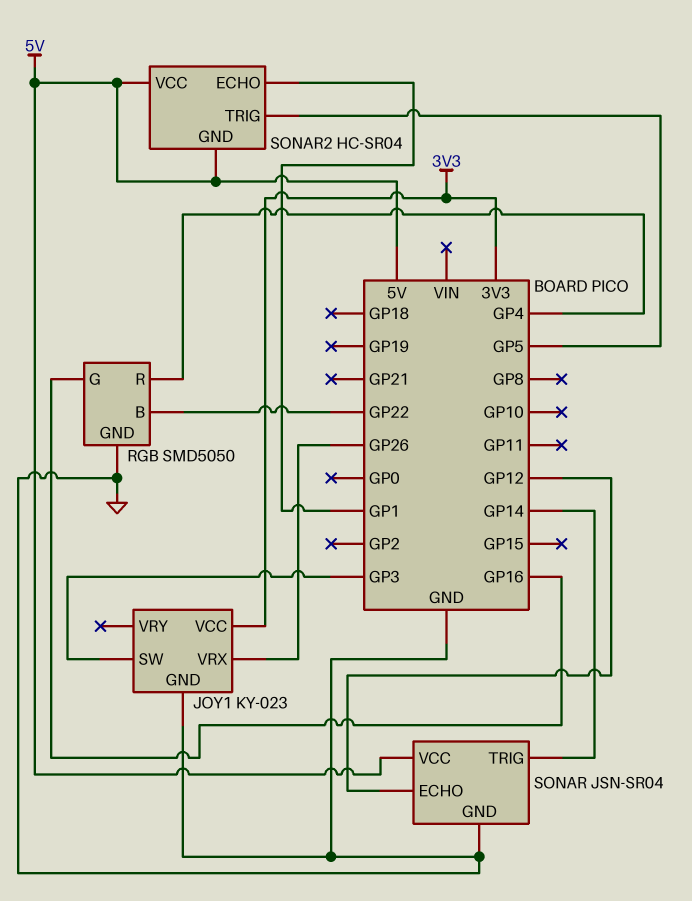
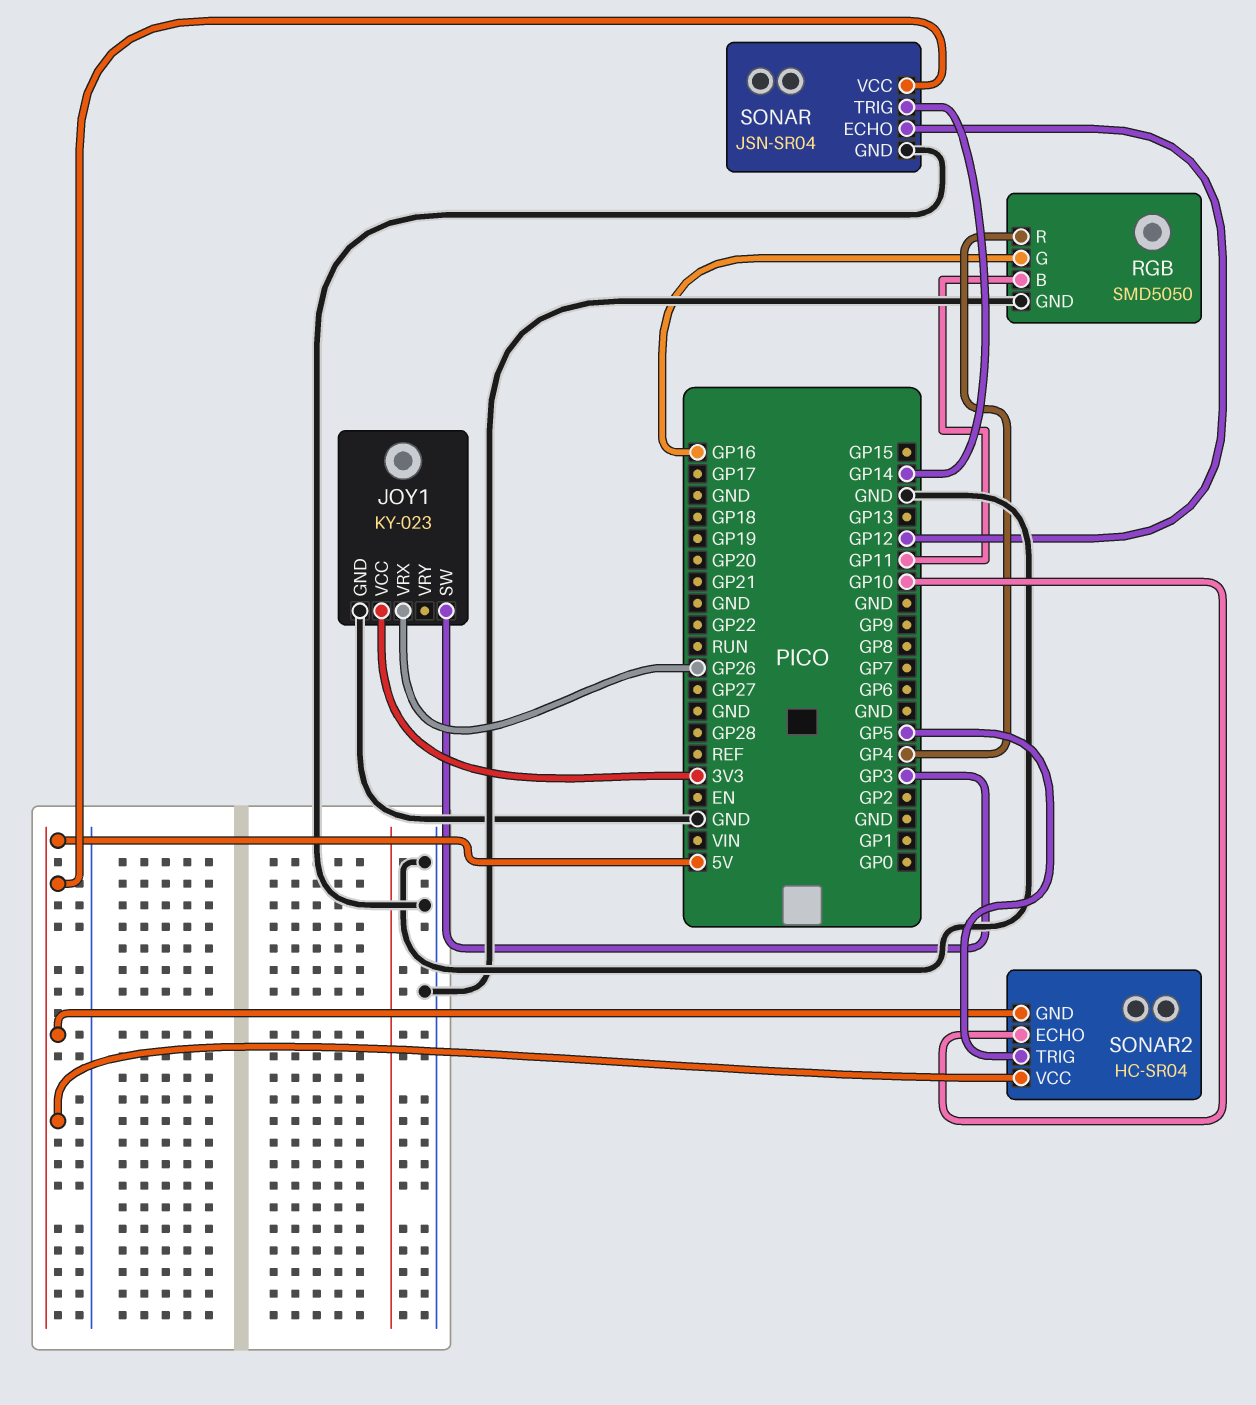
RGB pin B: GP22 -> GP11
SONAR2 pin ECHO: GP1 -> GP10

